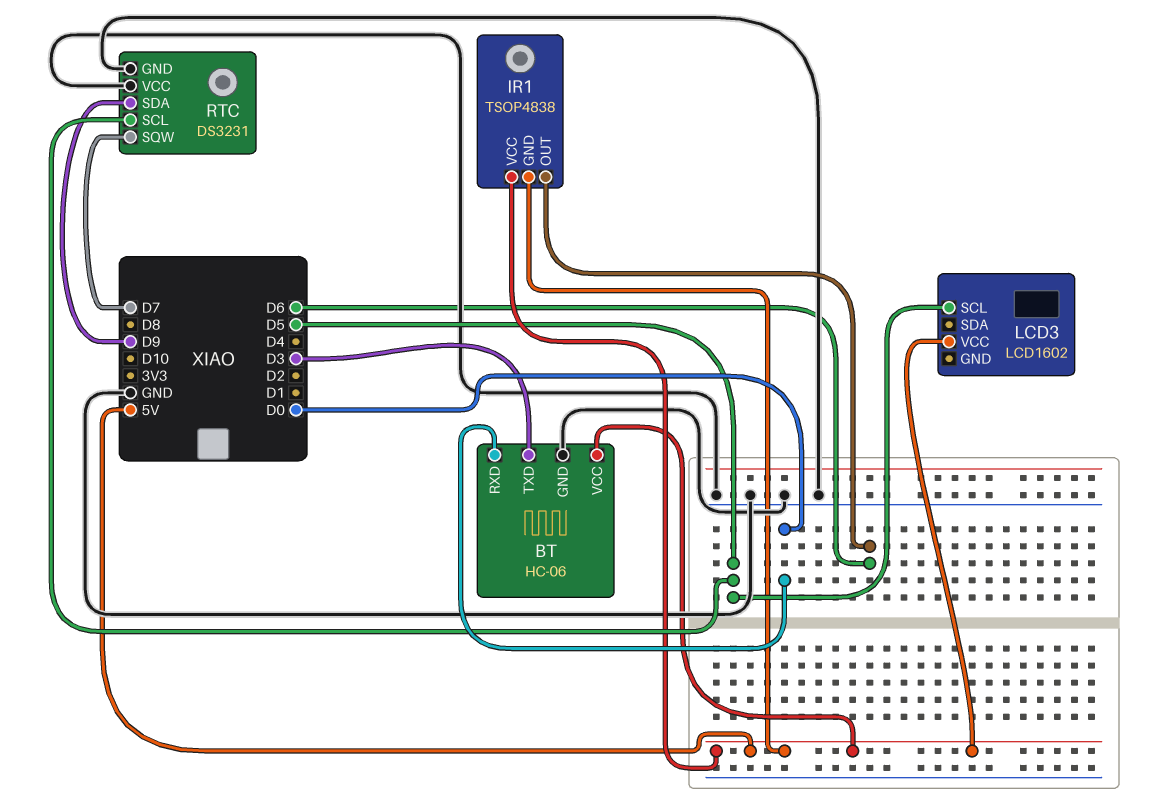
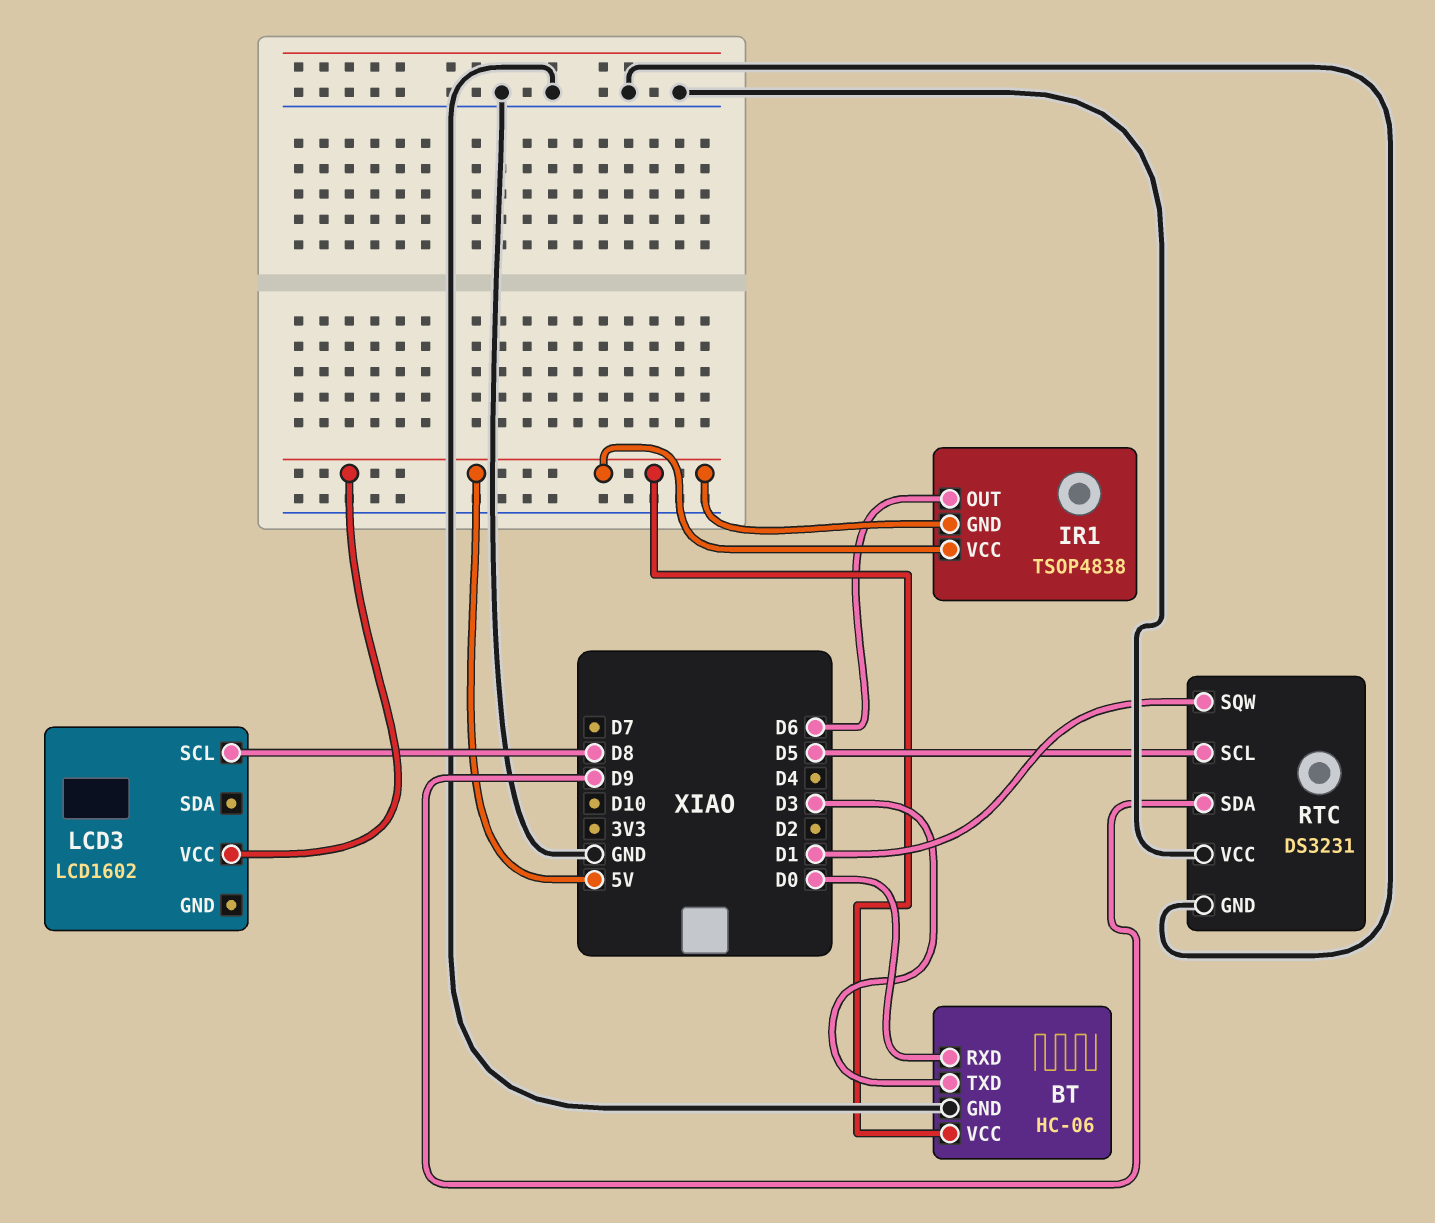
LCD3 pin SCL: D5 -> D8
RTC pin SQW: D7 -> D1

